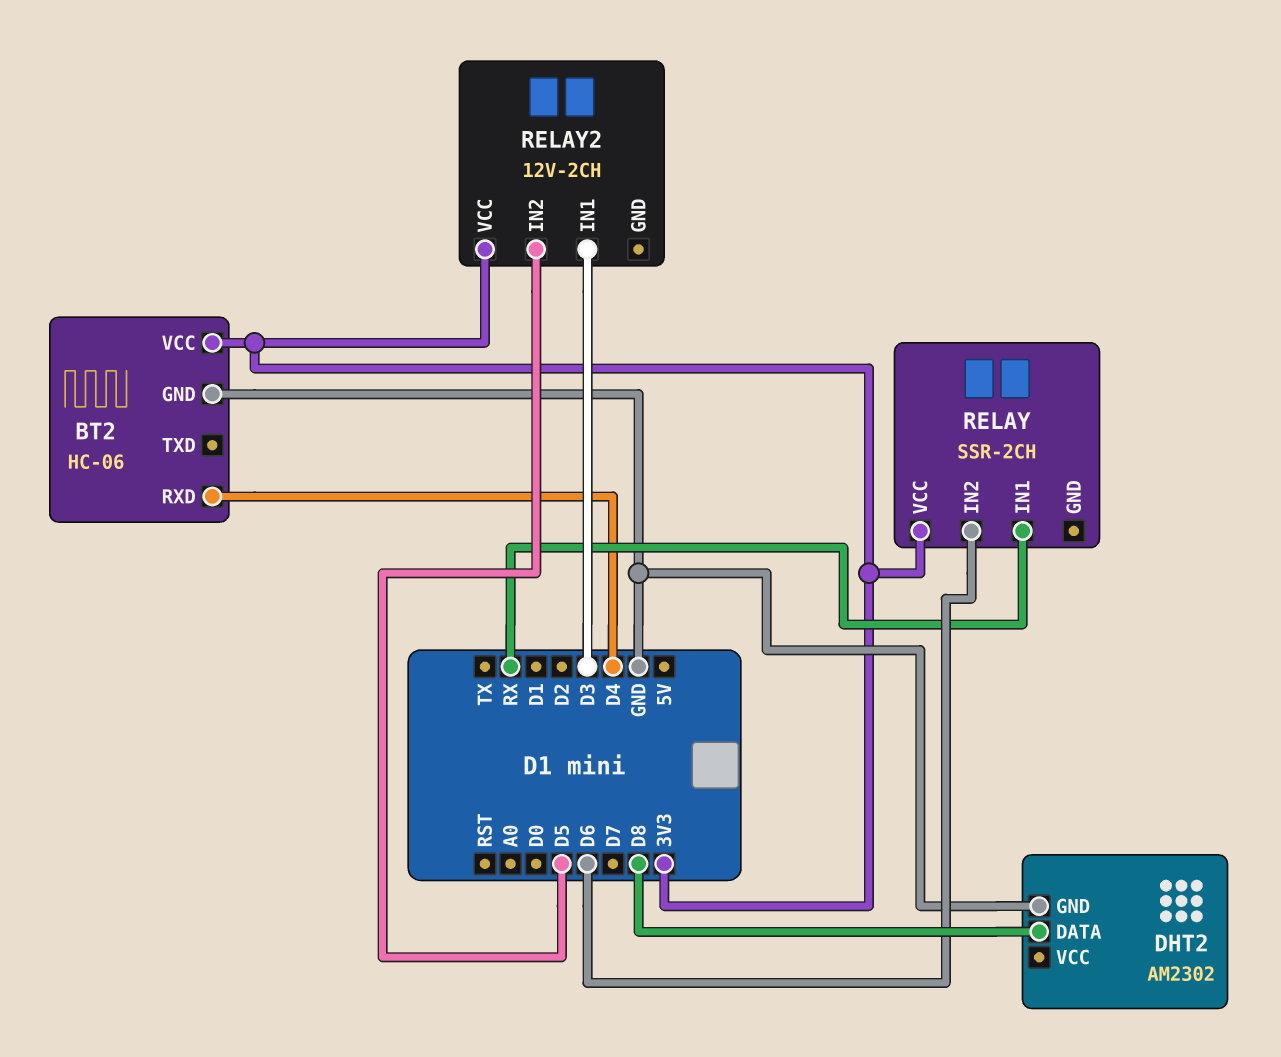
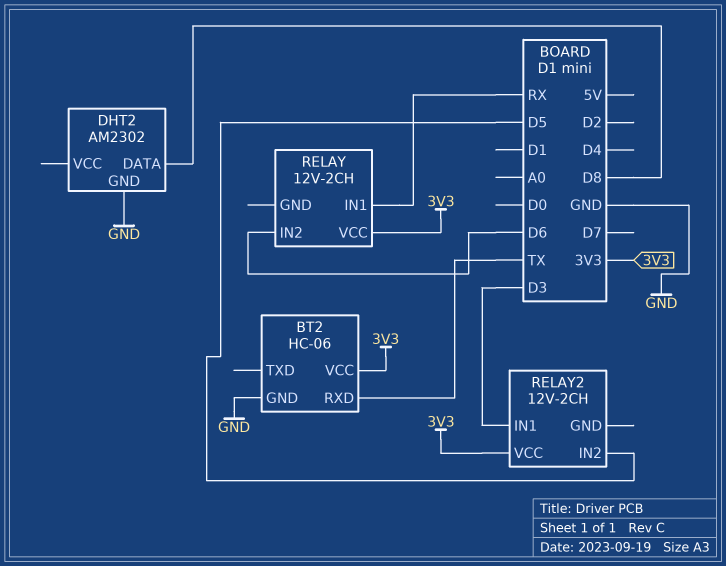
BT2 pin RXD: D4 -> TX
RELAY: SSR-2CH -> 12V-2CH

